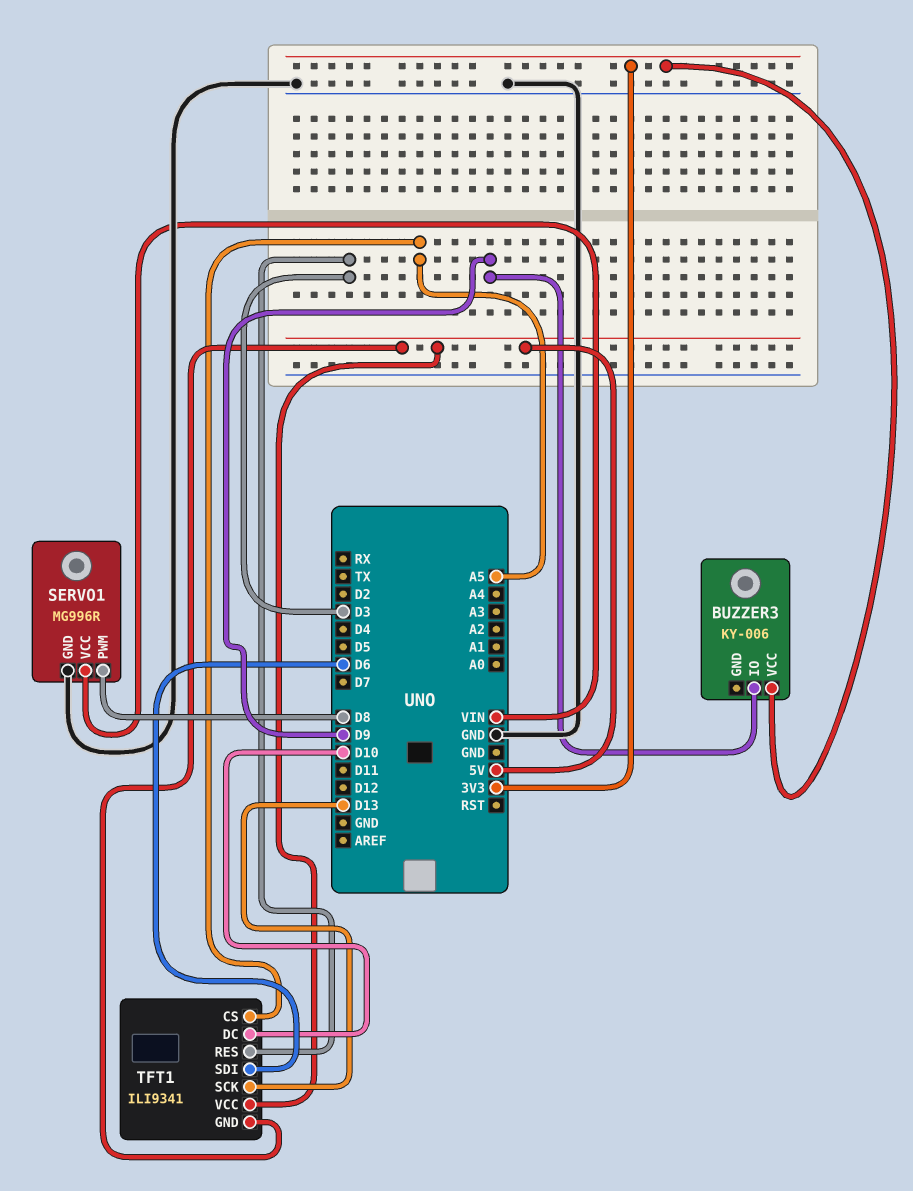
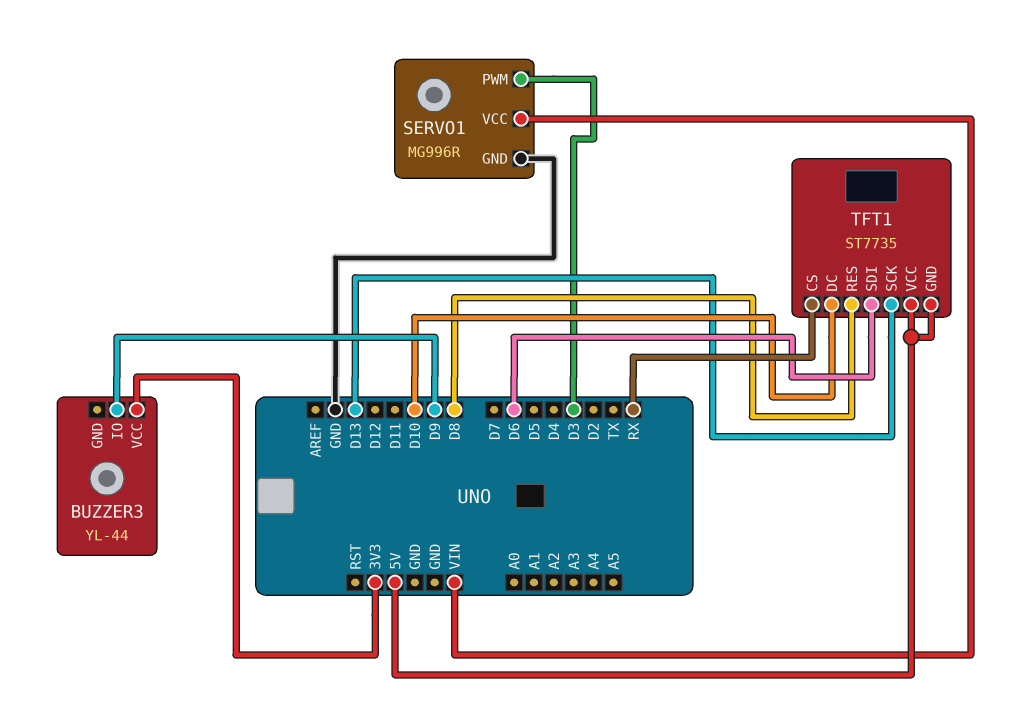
BUZZER3: KY-006 -> YL-44
SERVO1 pin PWM: D8 -> D3
TFT1: ILI9341 -> ST7735
TFT1 pin CS: A5 -> RX
TFT1 pin RES: D3 -> D8

